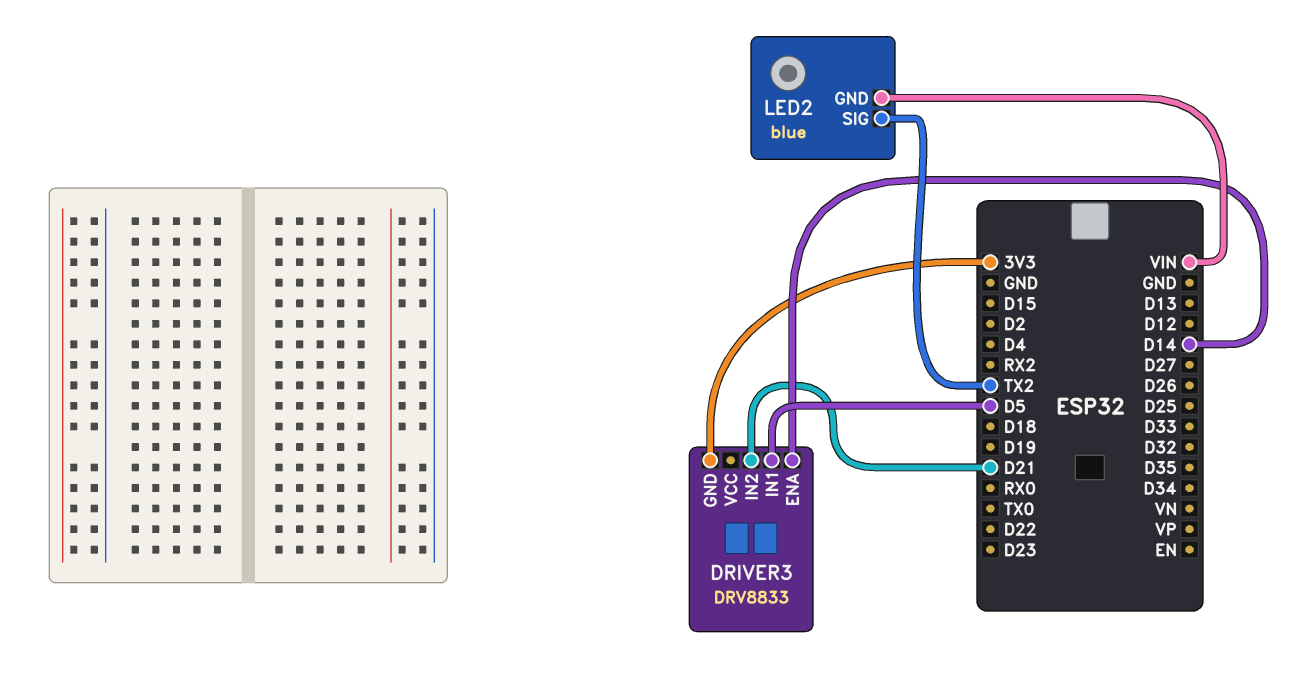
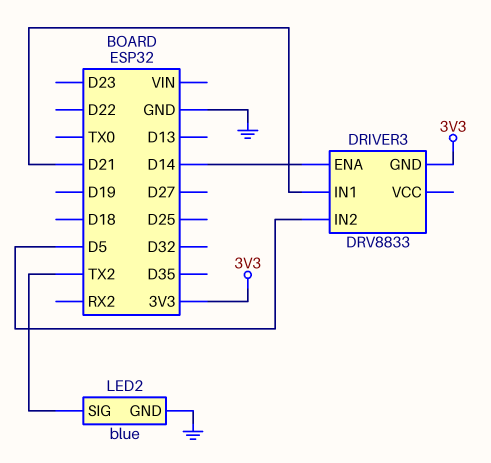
DRIVER3 pin IN1: D5 -> D21
DRIVER3 pin IN2: D21 -> D5
LED2 pin GND: VIN -> GND

